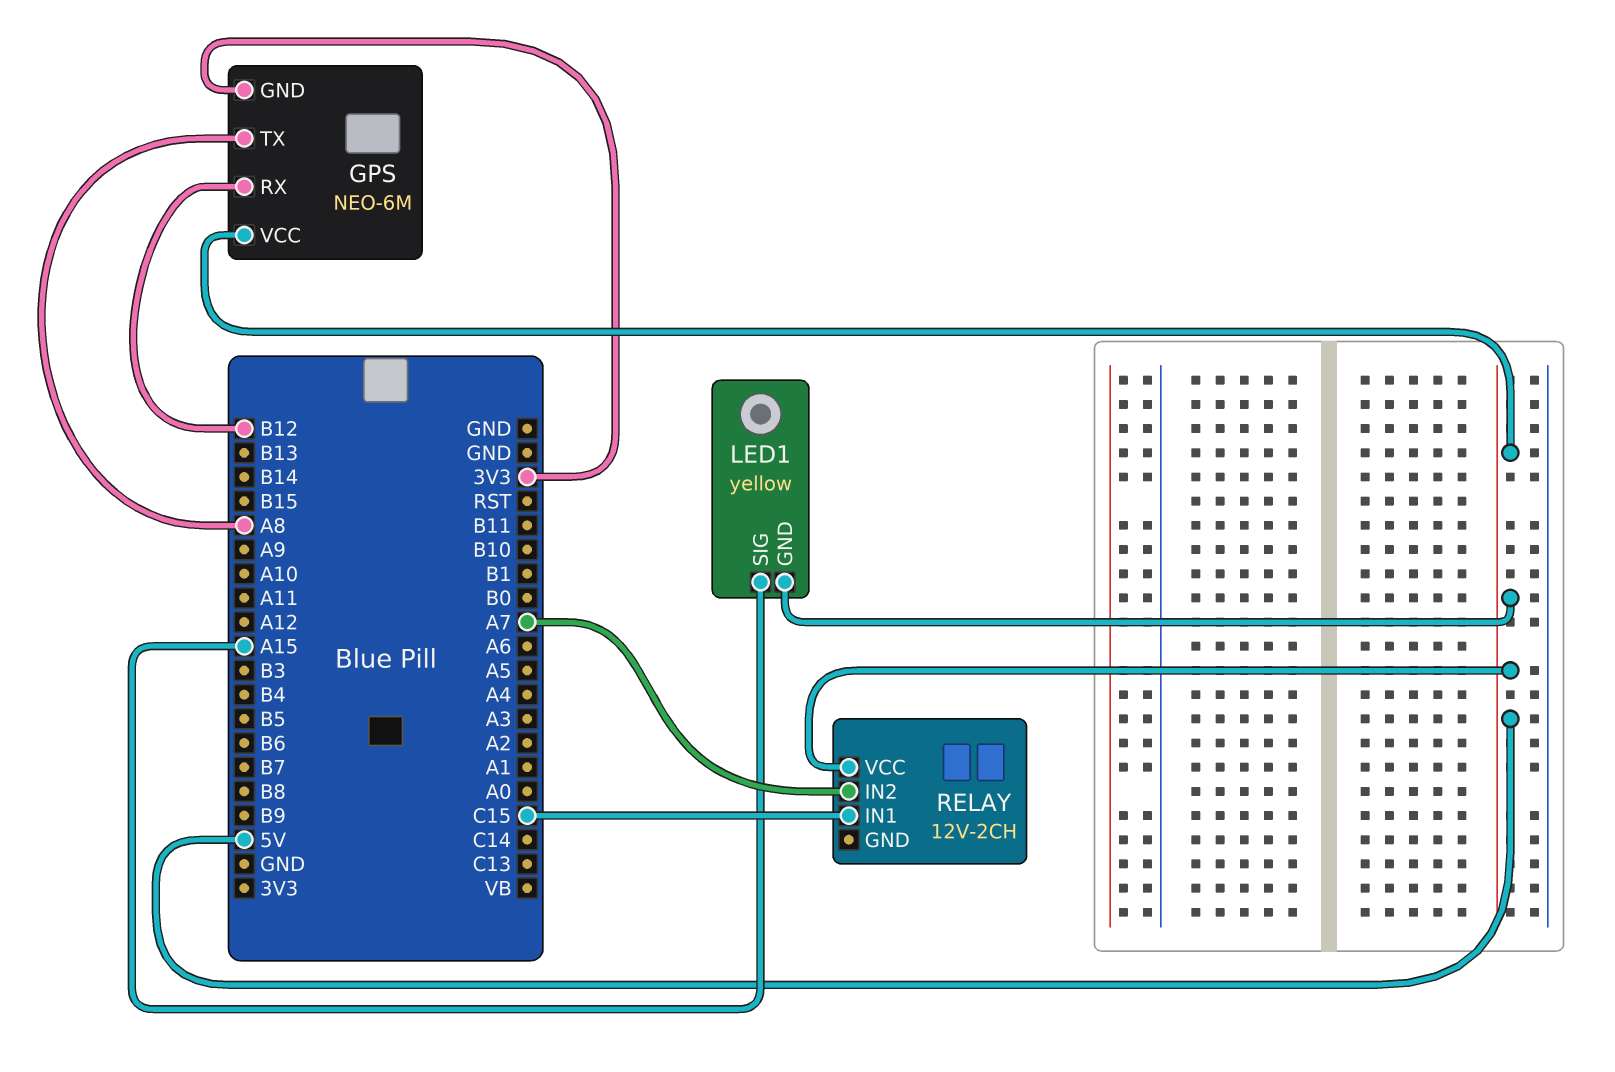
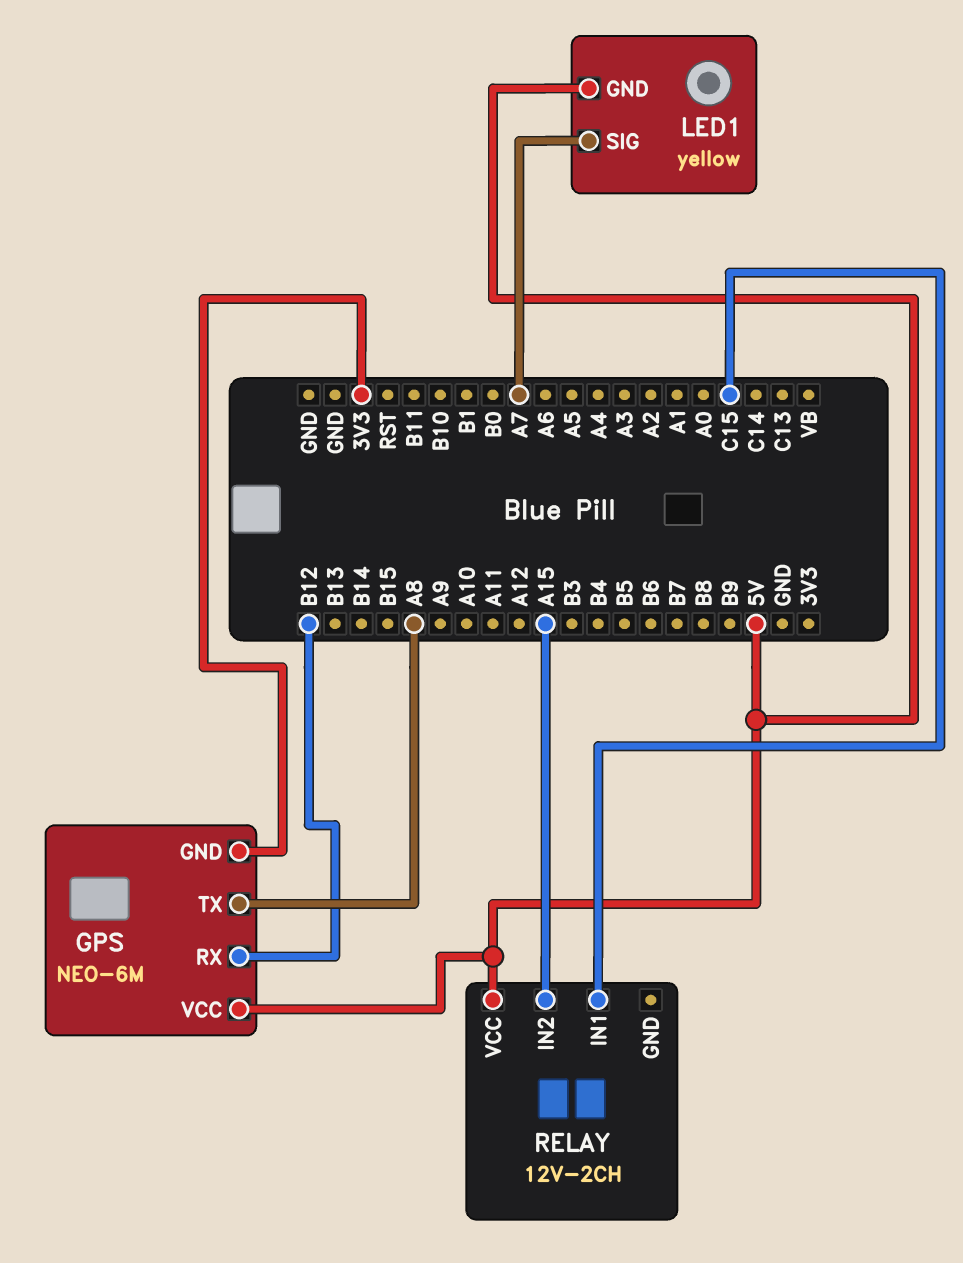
LED1 pin SIG: A15 -> A7
RELAY pin IN2: A7 -> A15

